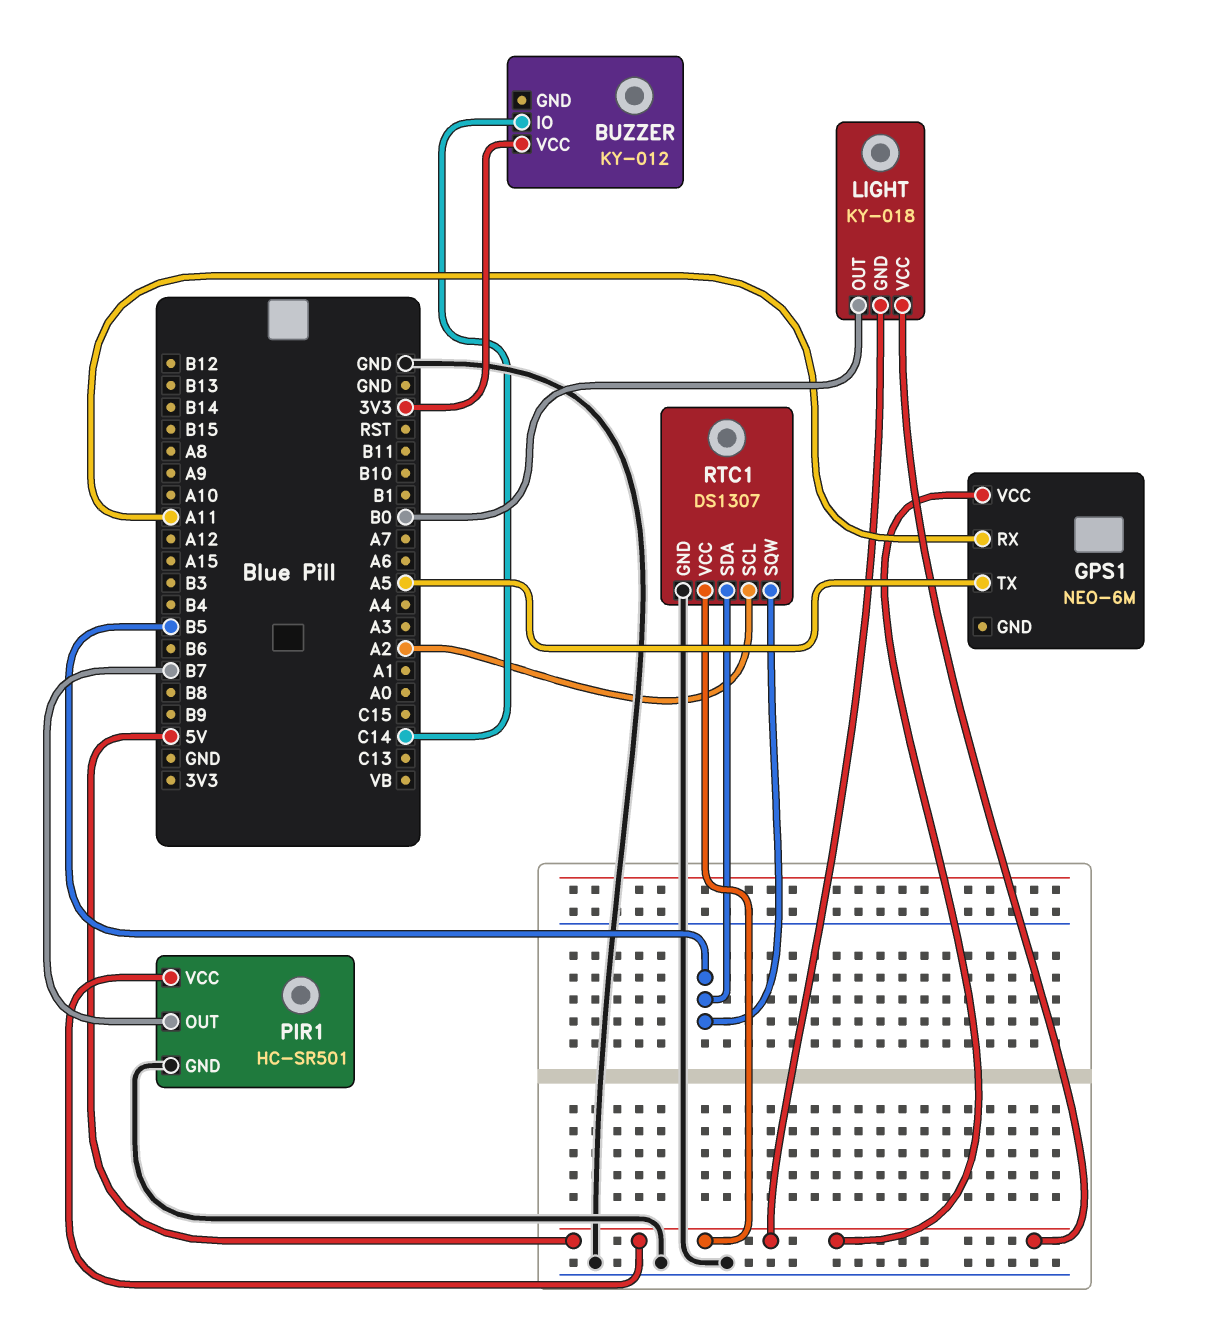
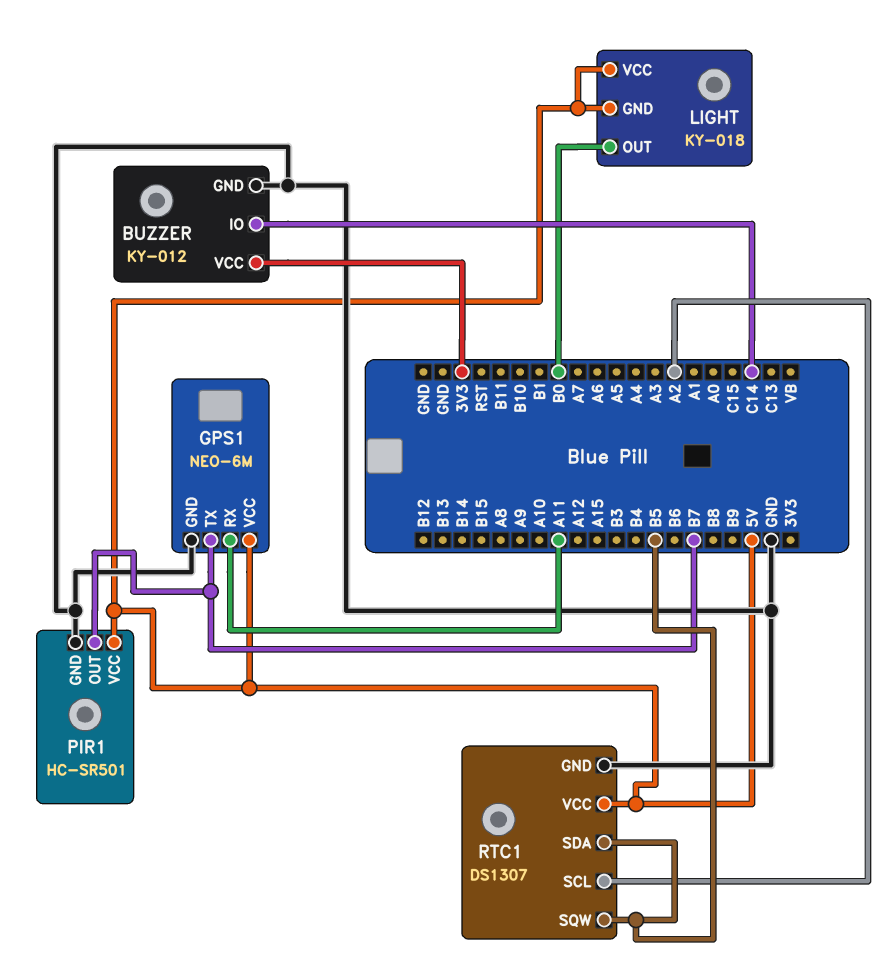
BUZZER pin GND: none -> GND
GPS1 pin GND: none -> GND
GPS1 pin TX: A5 -> B7

